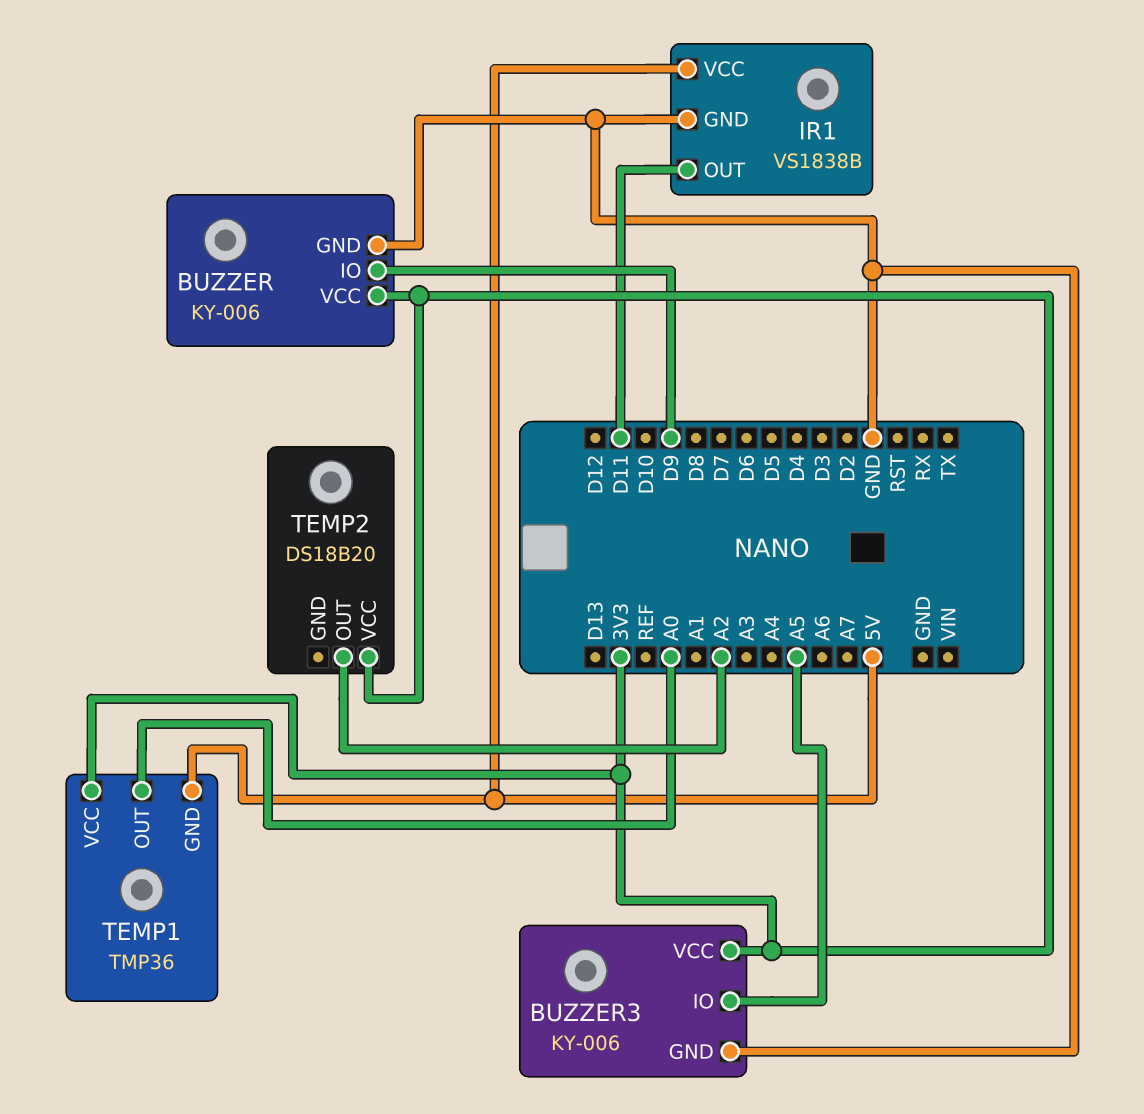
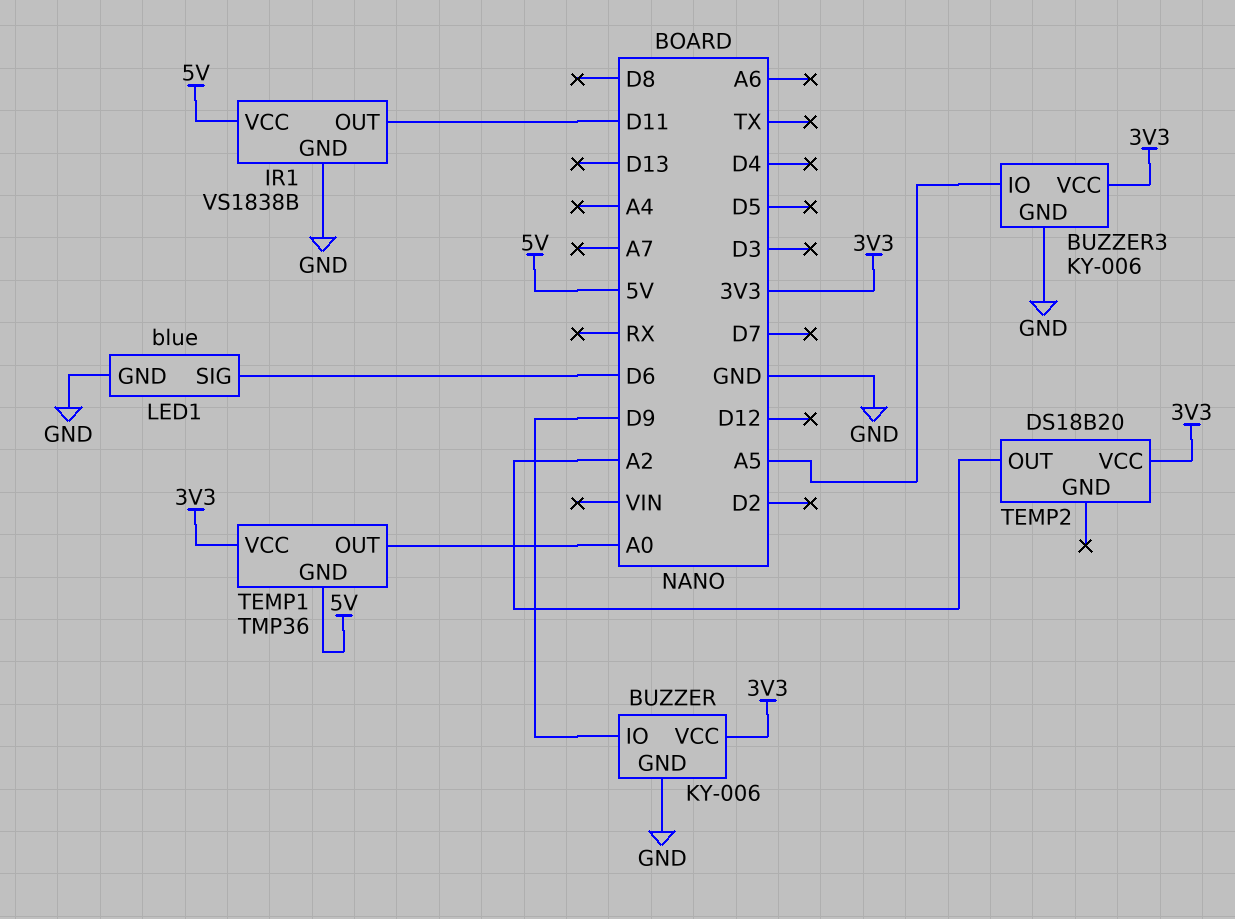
LED1: none -> blue
LED1 pin GND: none -> GND
LED1 pin SIG: none -> D6

